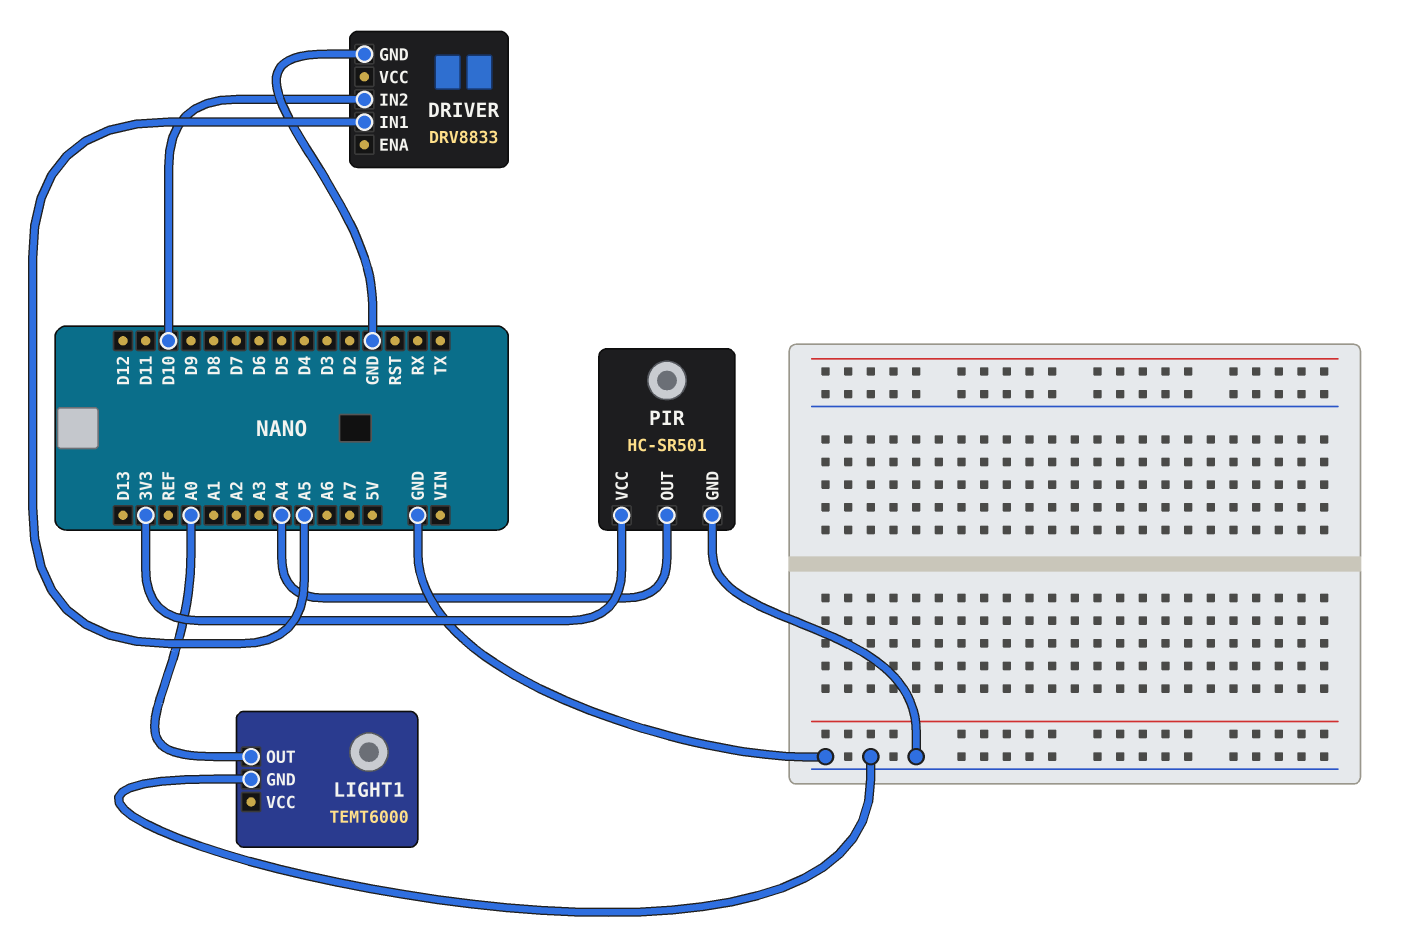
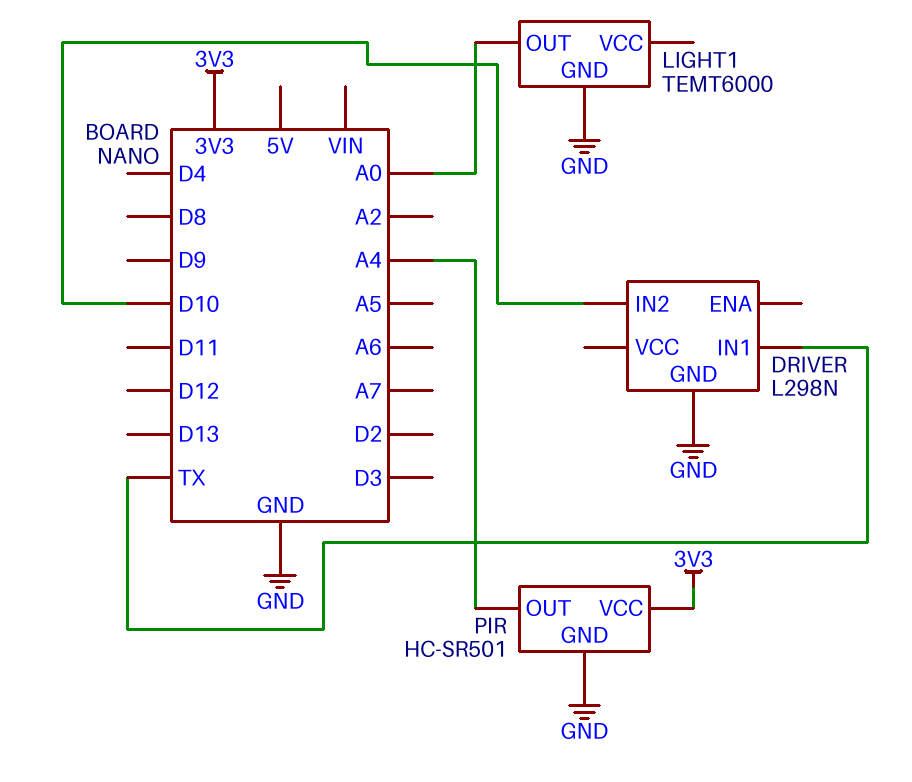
DRIVER: DRV8833 -> L298N
DRIVER pin IN1: A5 -> TX

